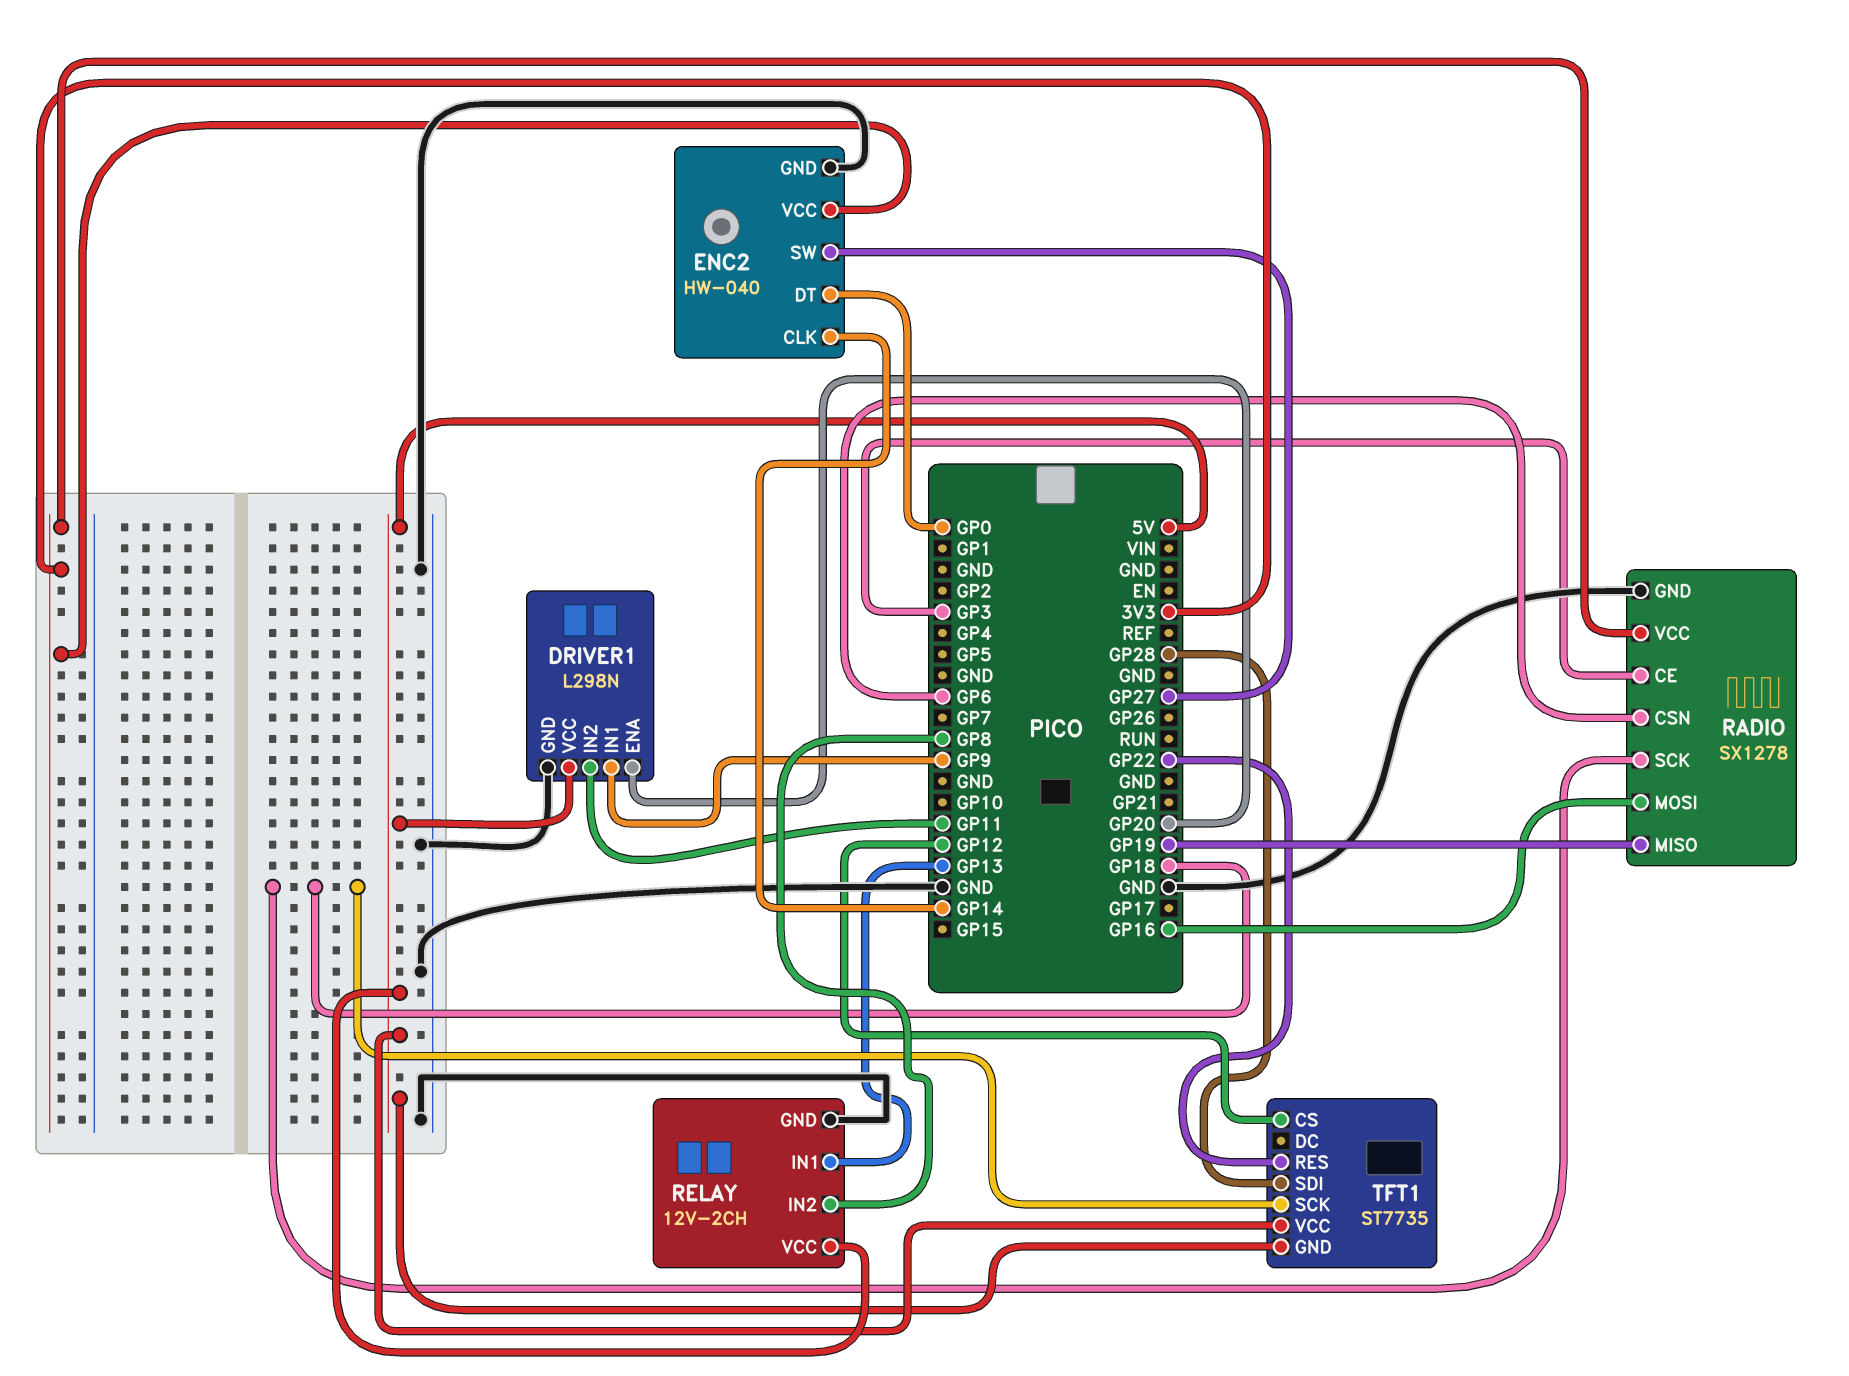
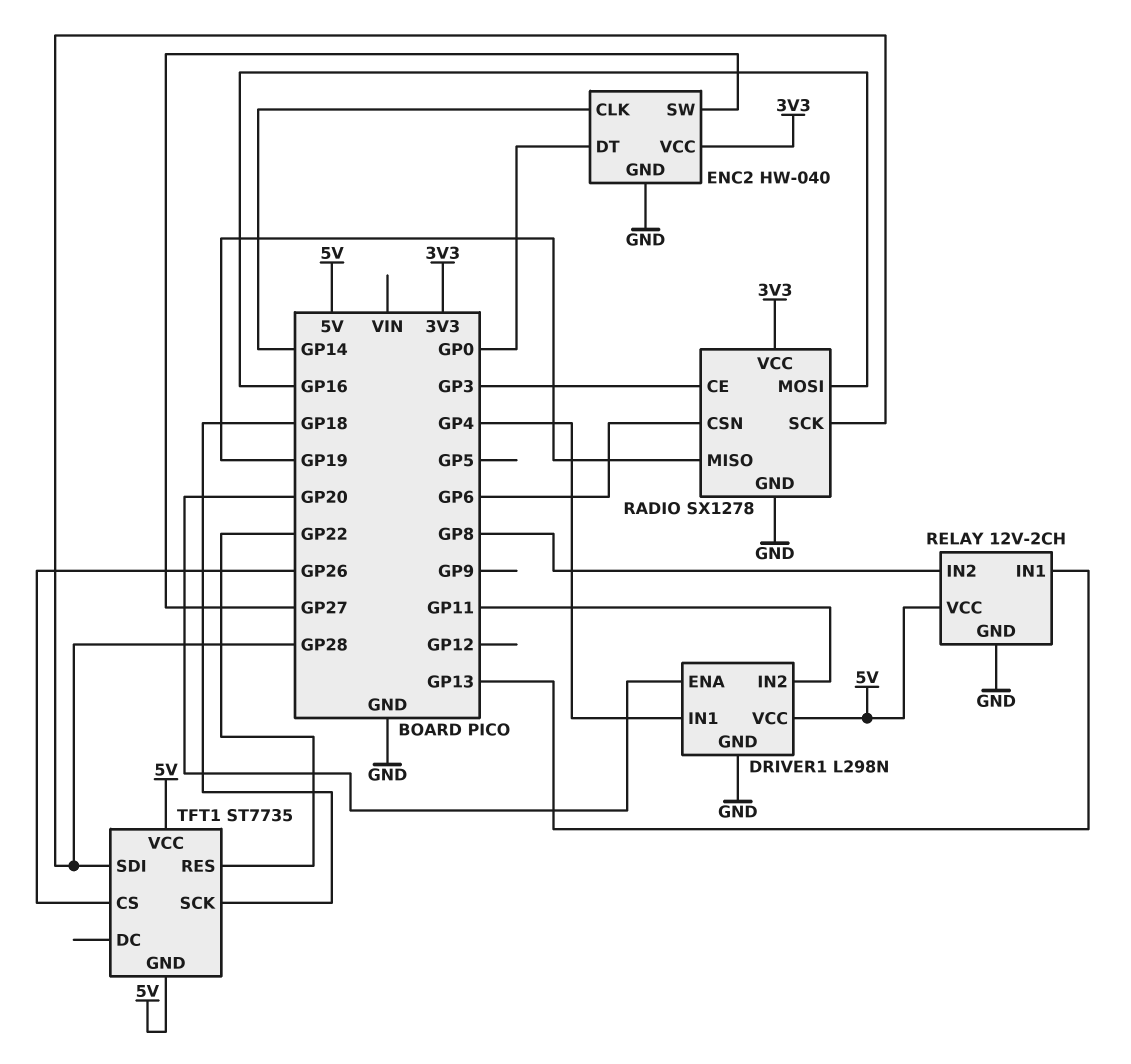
DRIVER1 pin IN1: GP9 -> GP4
RADIO pin SCK: GP18 -> GP28
TFT1 pin CS: GP12 -> GP26

